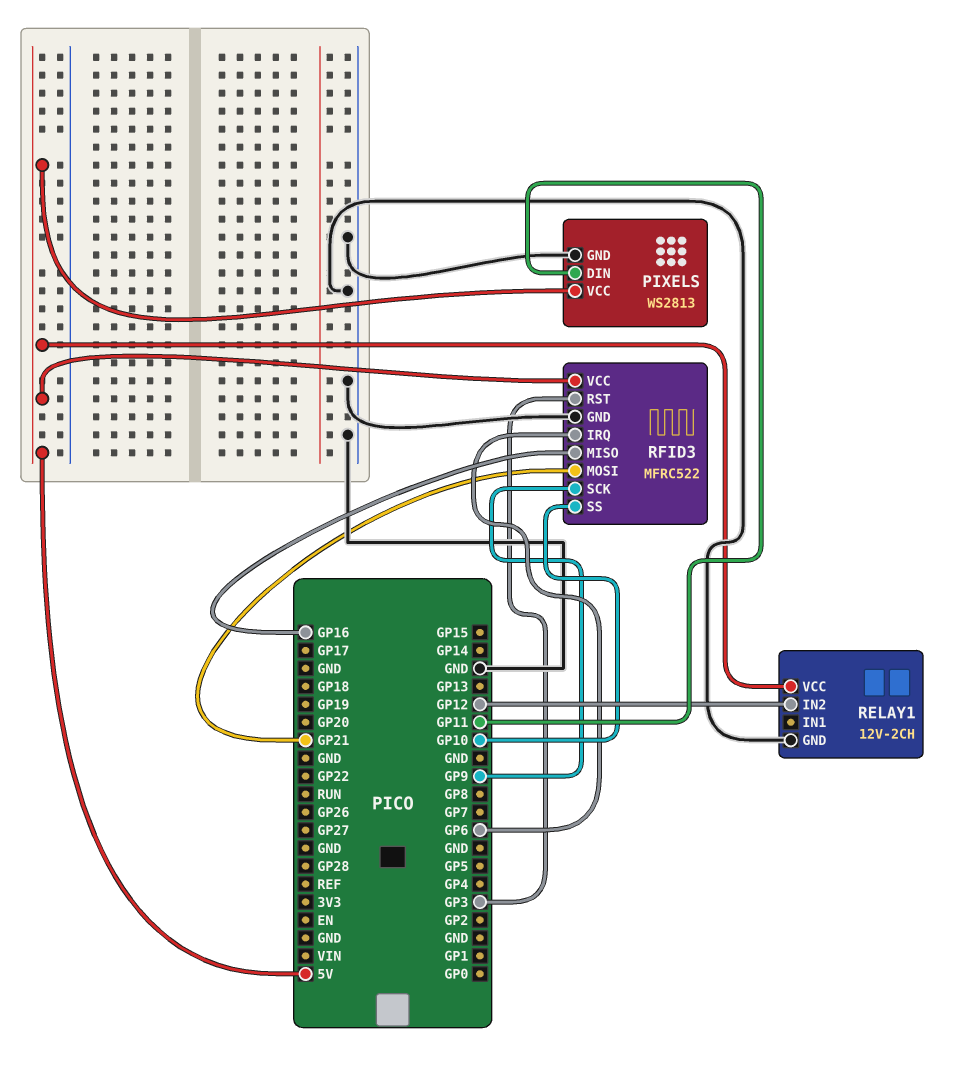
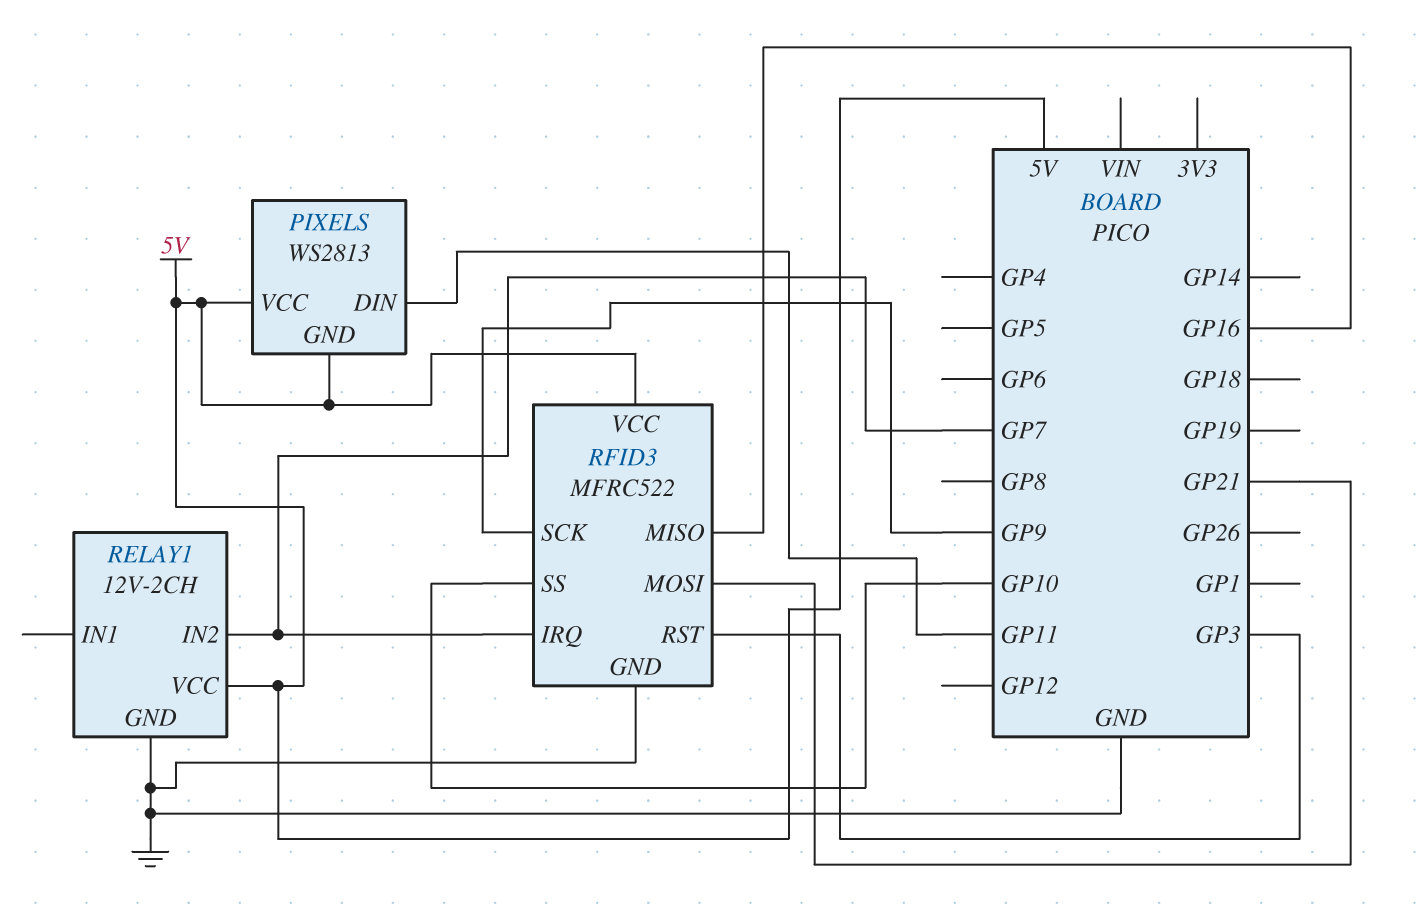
PIXELS pin GND: GND -> 5V
RELAY1 pin IN2: GP12 -> GP7
RFID3 pin IRQ: GP6 -> GP7

